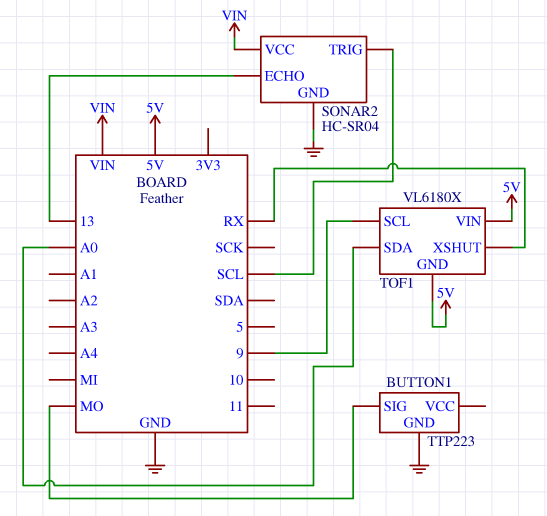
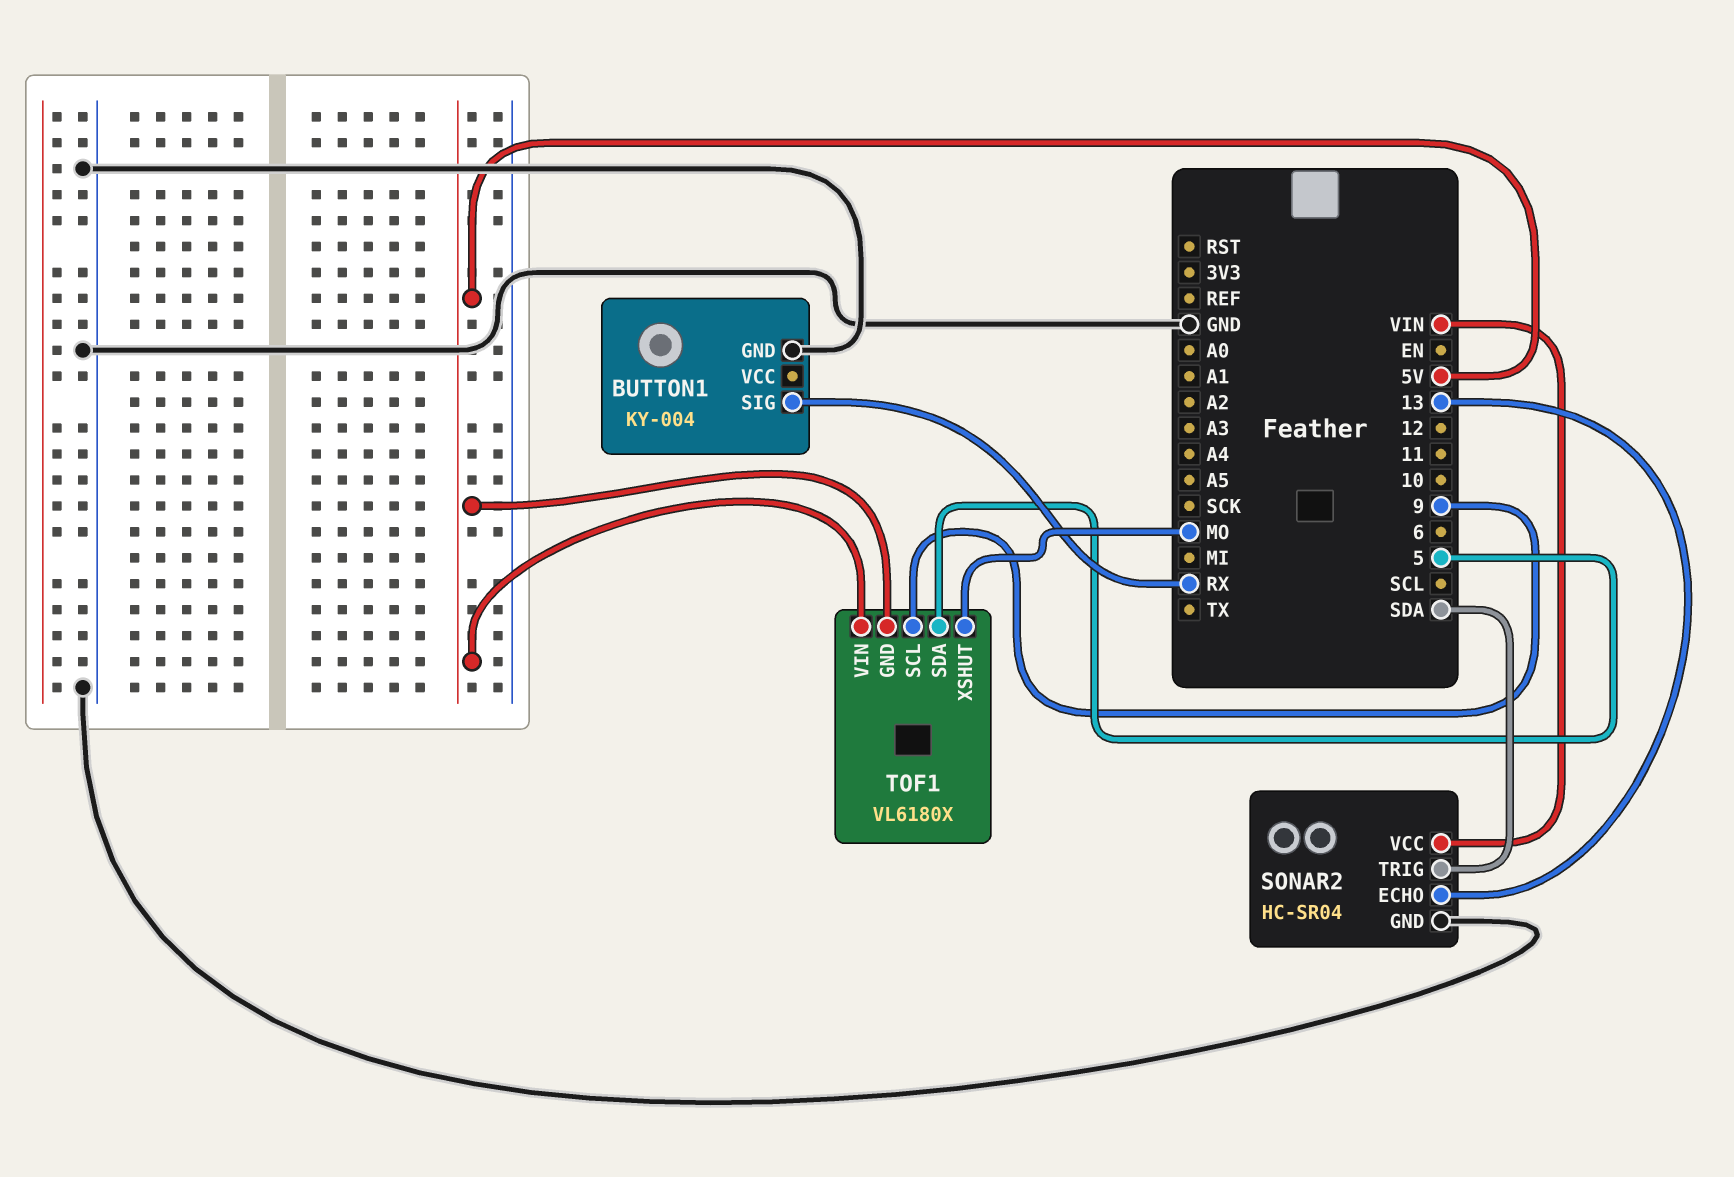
BUTTON1: TTP223 -> KY-004
BUTTON1 pin SIG: MO -> RX
SONAR2 pin TRIG: SCL -> SDA
TOF1 pin SDA: A0 -> 5
TOF1 pin XSHUT: RX -> MO

